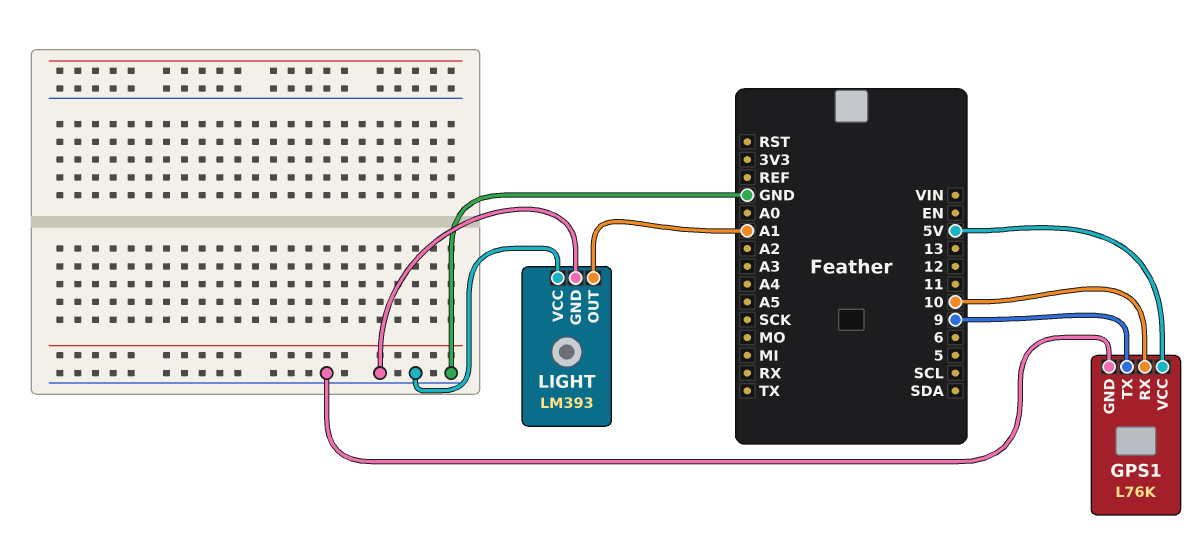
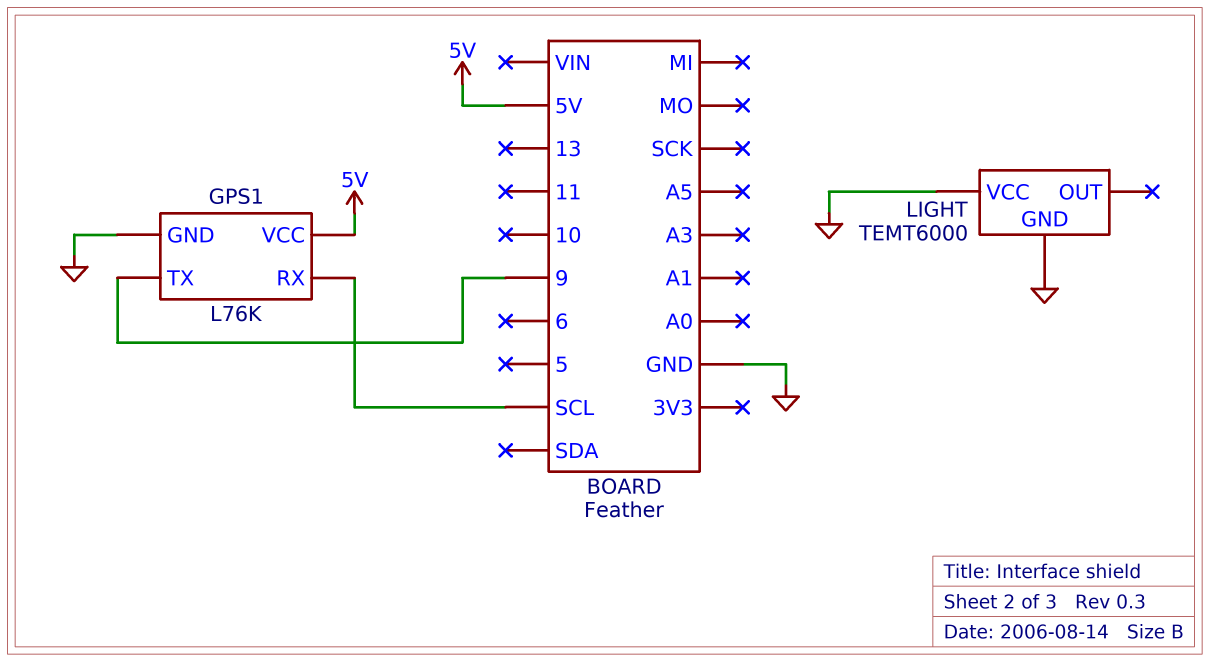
GPS1 pin RX: 10 -> SCL
LIGHT: LM393 -> TEMT6000
LIGHT pin OUT: A1 -> none

